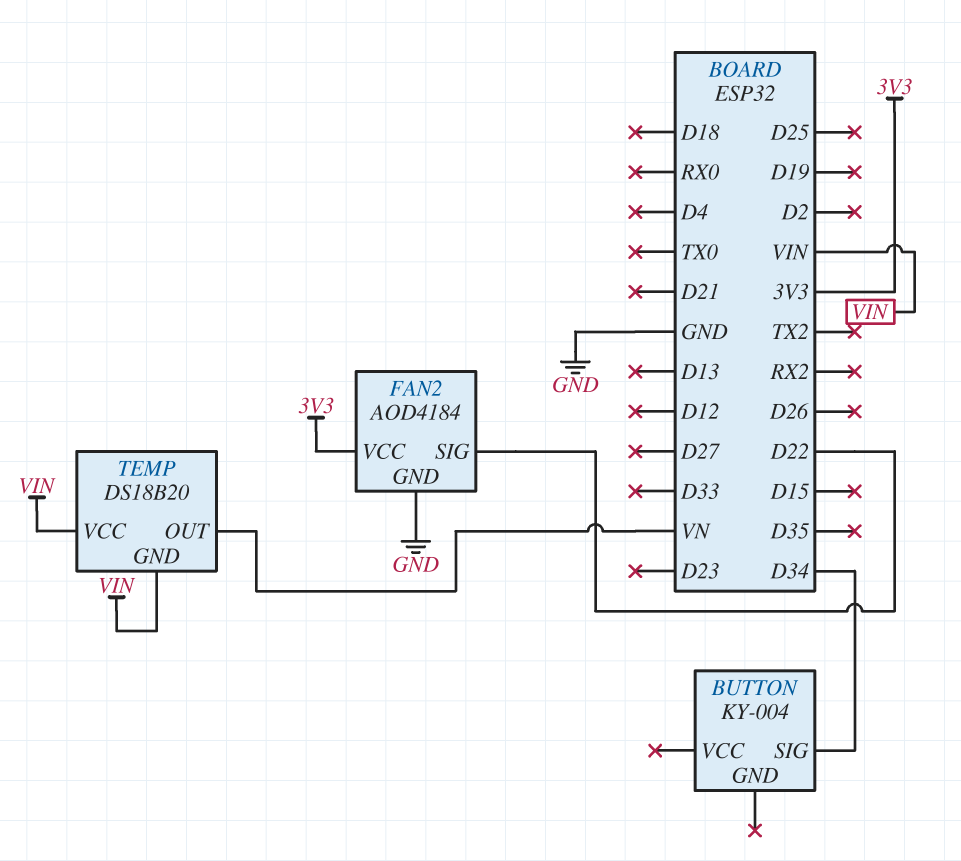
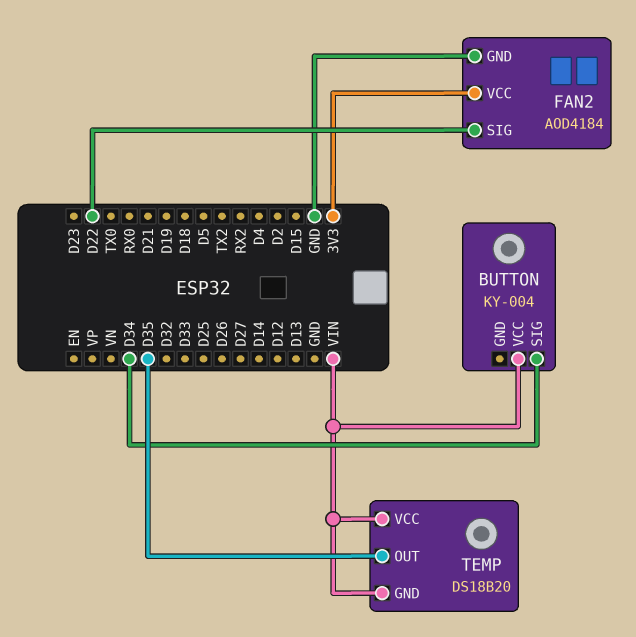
BUTTON pin VCC: none -> VIN
TEMP pin OUT: VN -> D35

